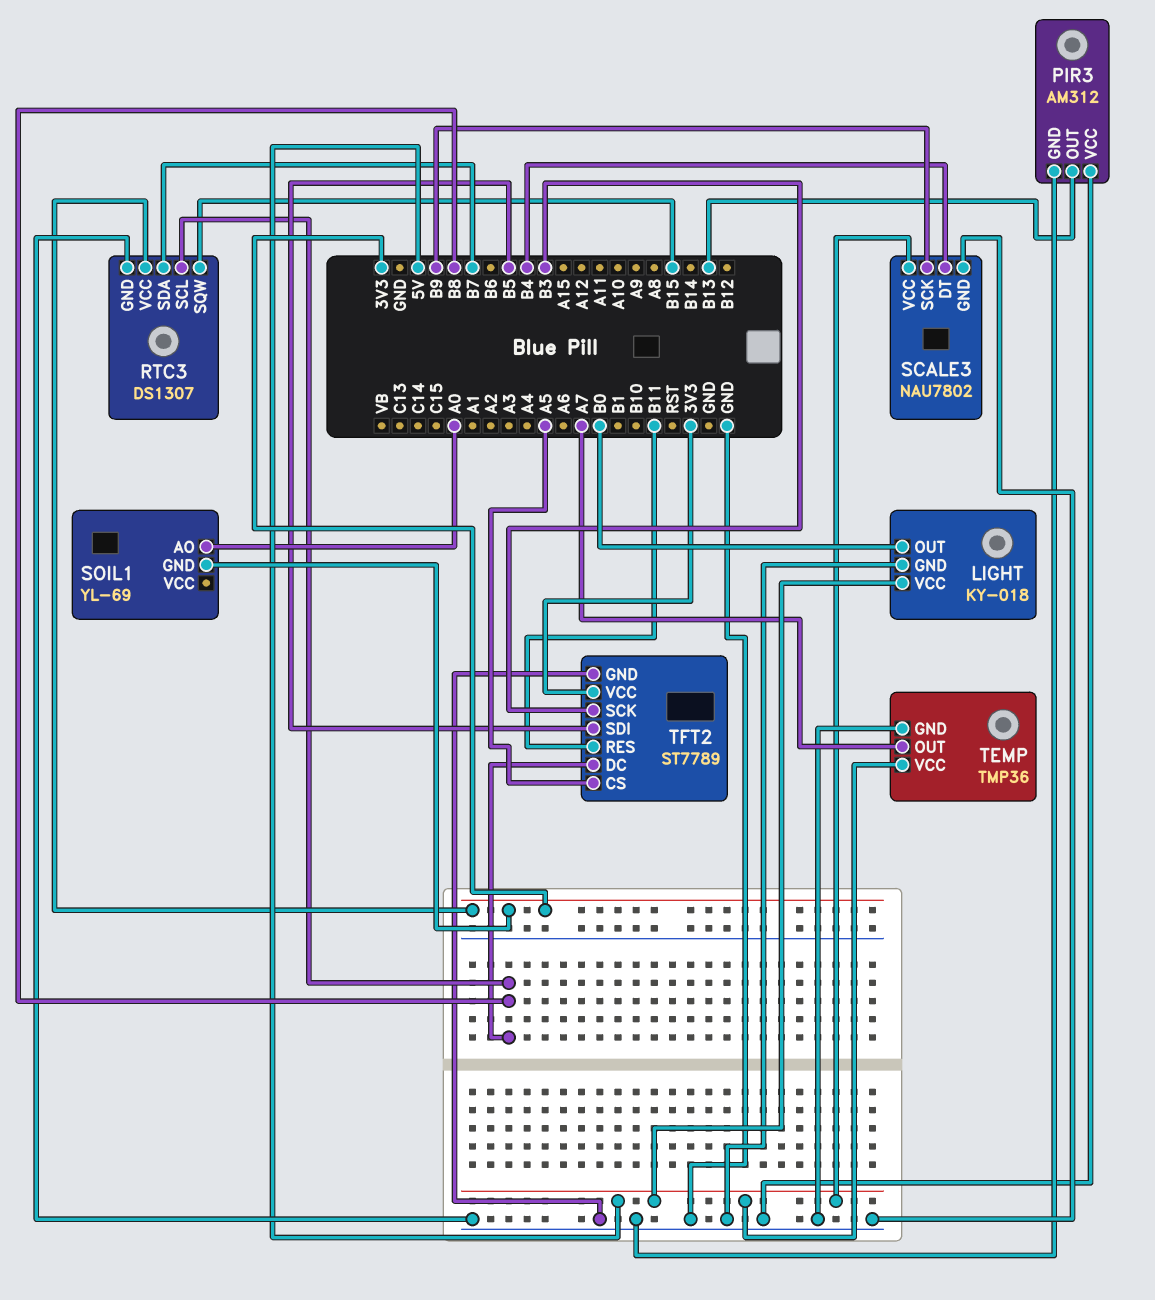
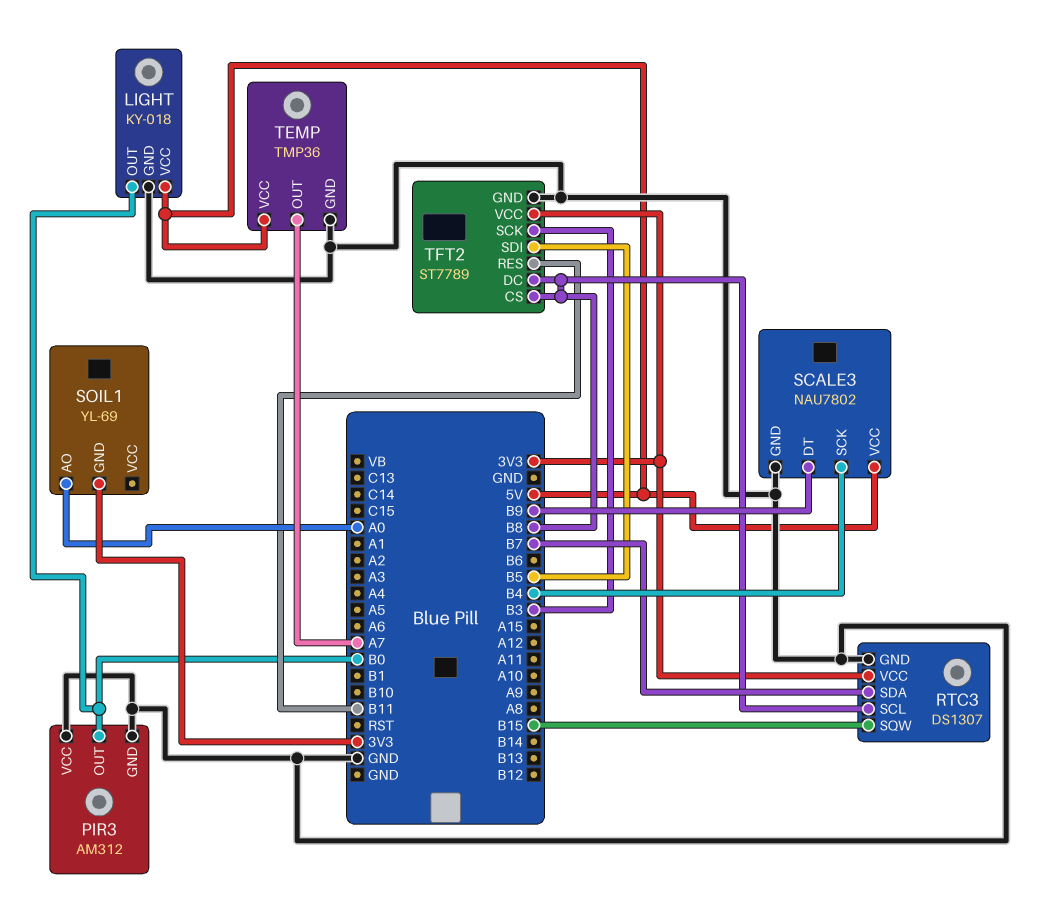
PIR3 pin OUT: B13 -> B0
SCALE3 pin DT: B4 -> B9
SCALE3 pin SCK: B9 -> B4
TFT2 pin CS: A5 -> B8

